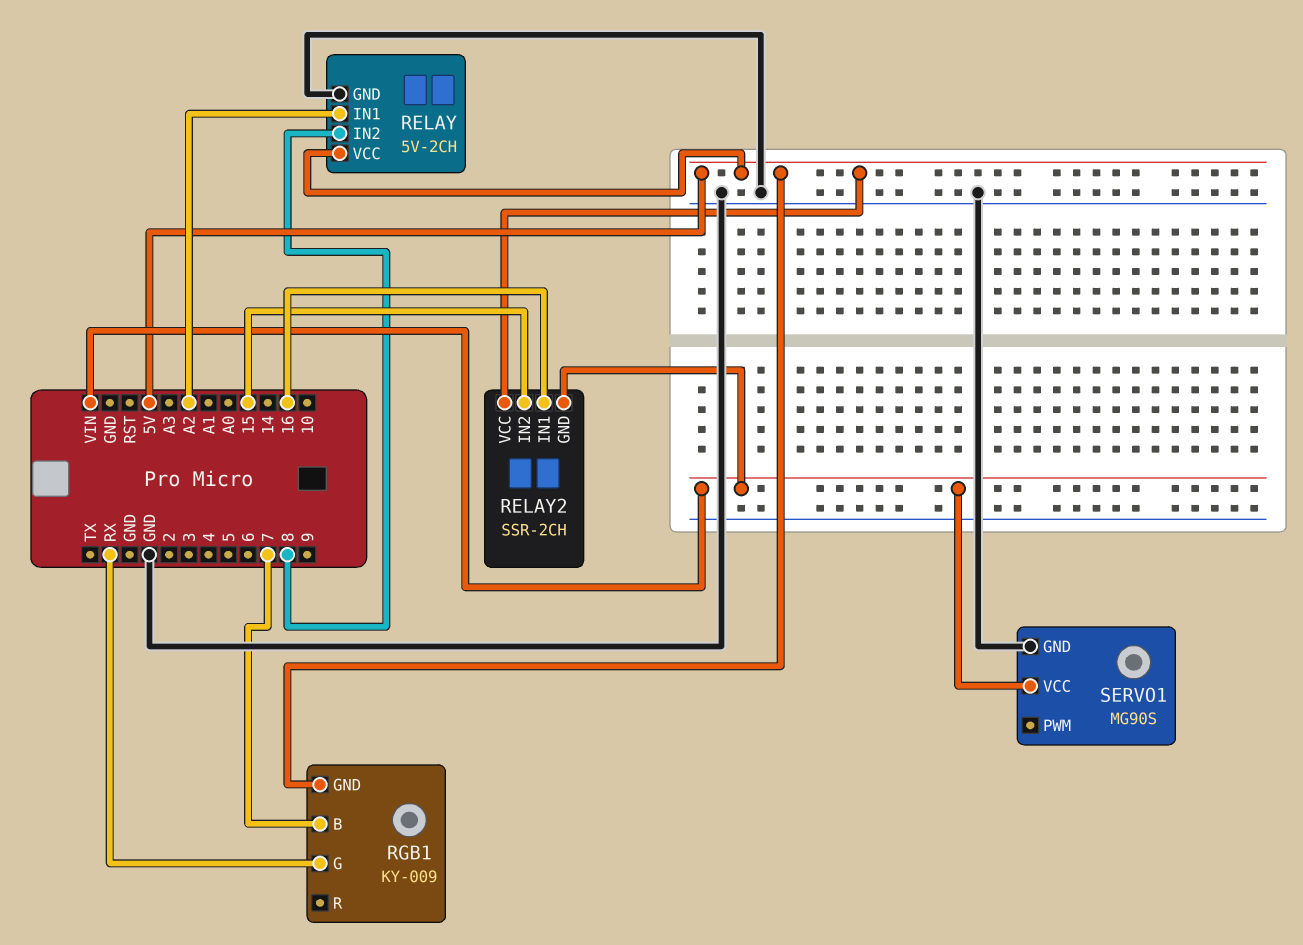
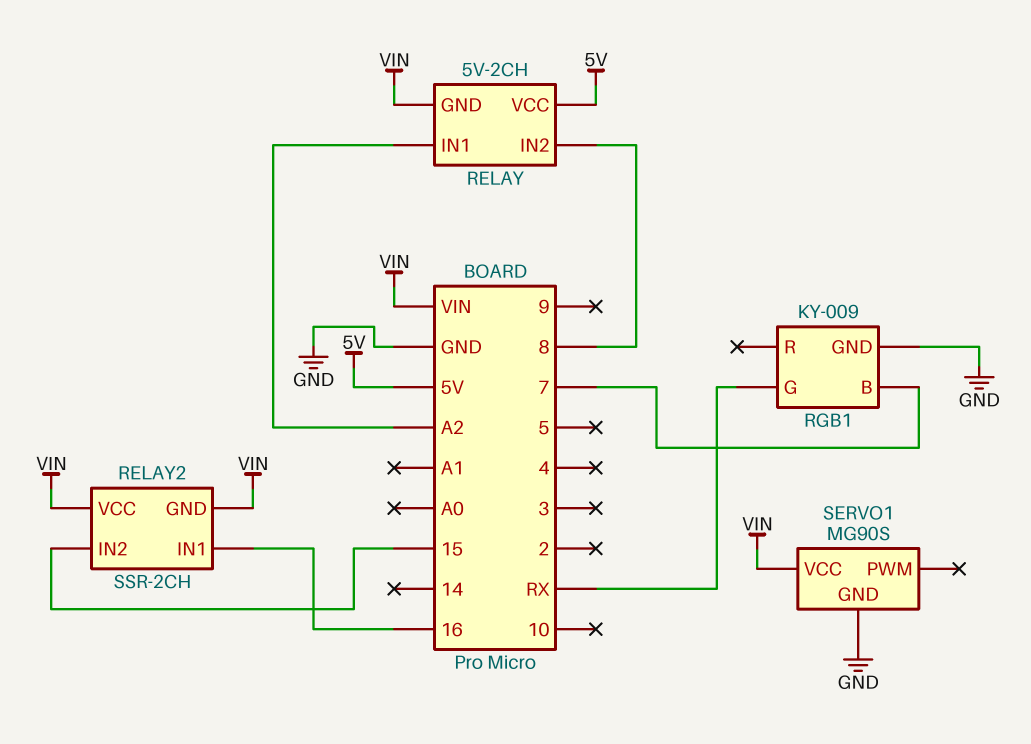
RELAY pin GND: GND -> VIN
RELAY2 pin VCC: 5V -> VIN
RGB1 pin GND: 5V -> GND

